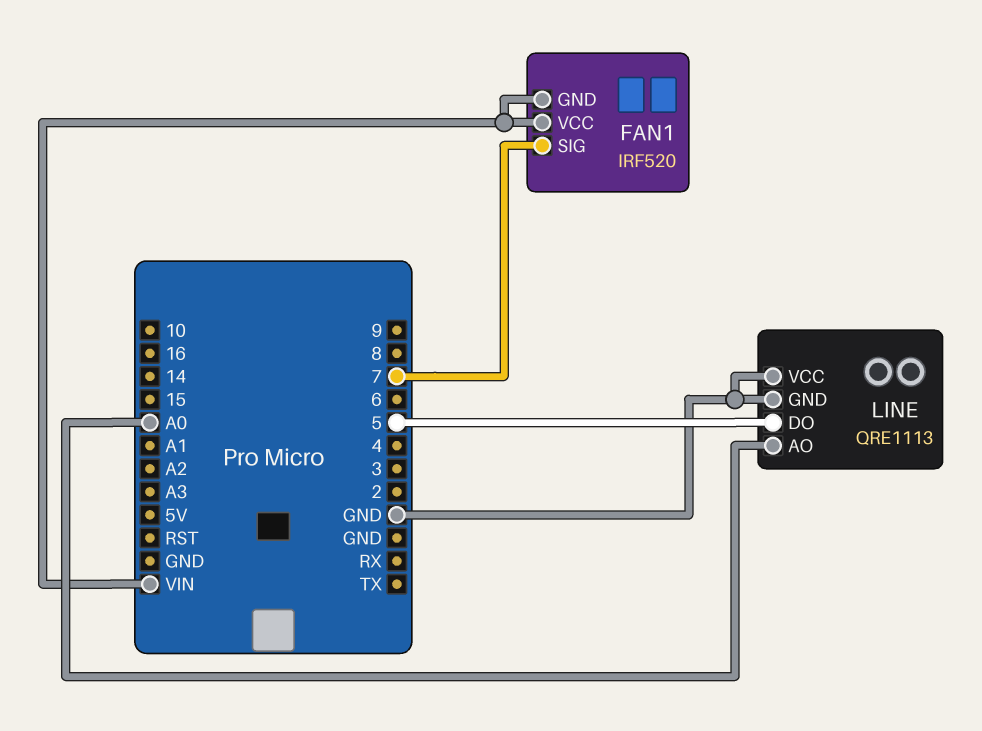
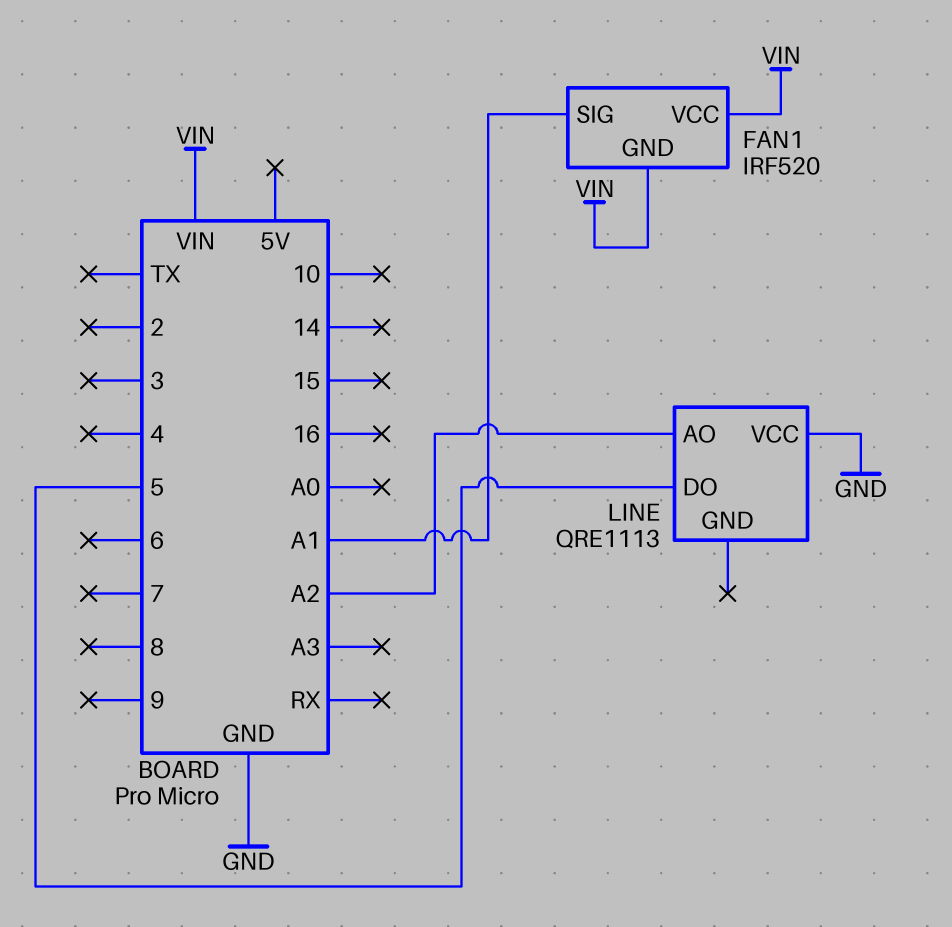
FAN1 pin SIG: 7 -> A1
LINE pin AO: A0 -> A2
LINE pin GND: GND -> none

